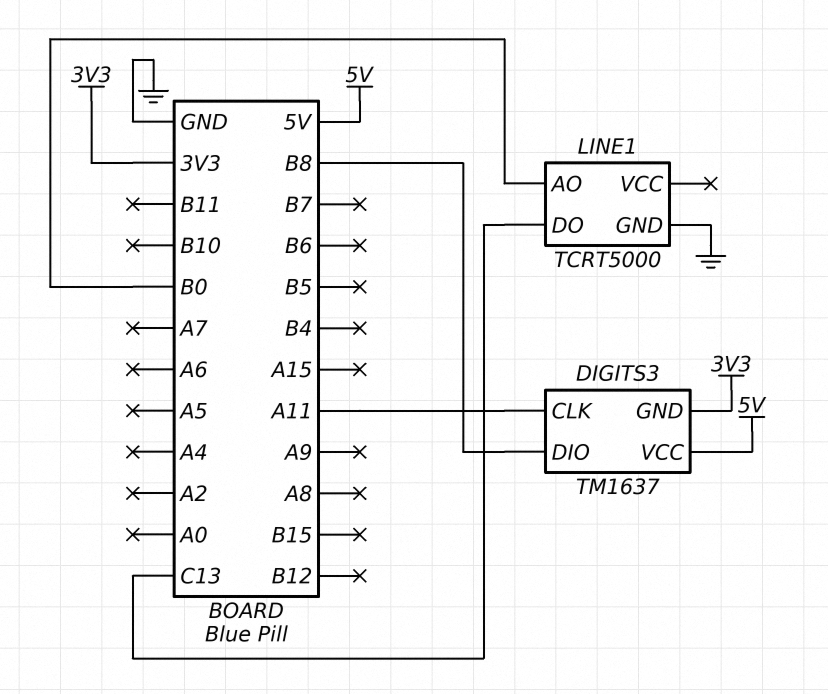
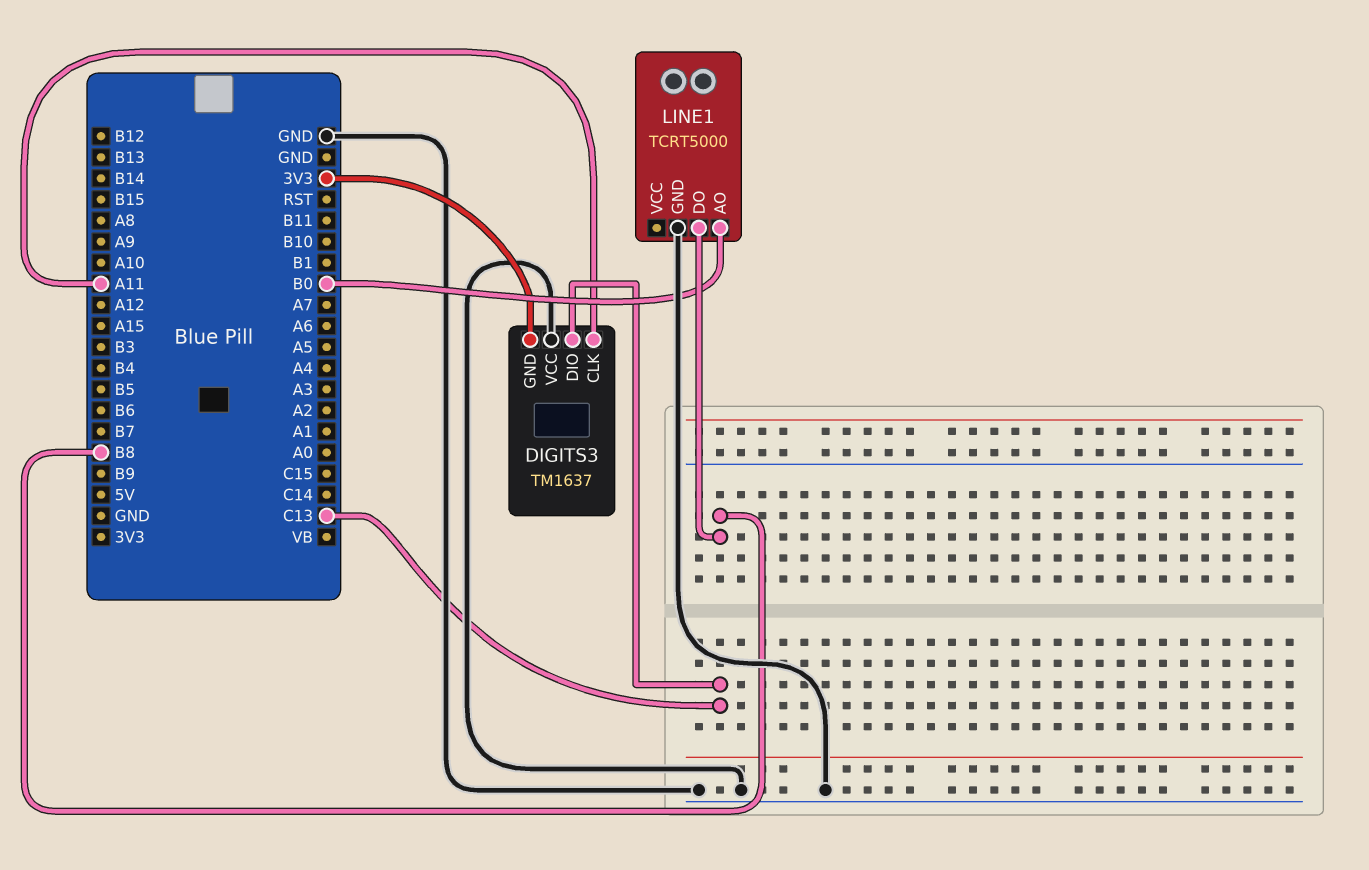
DIGITS3 pin DIO: B8 -> C13
DIGITS3 pin VCC: 5V -> GND
LINE1 pin DO: C13 -> B8

